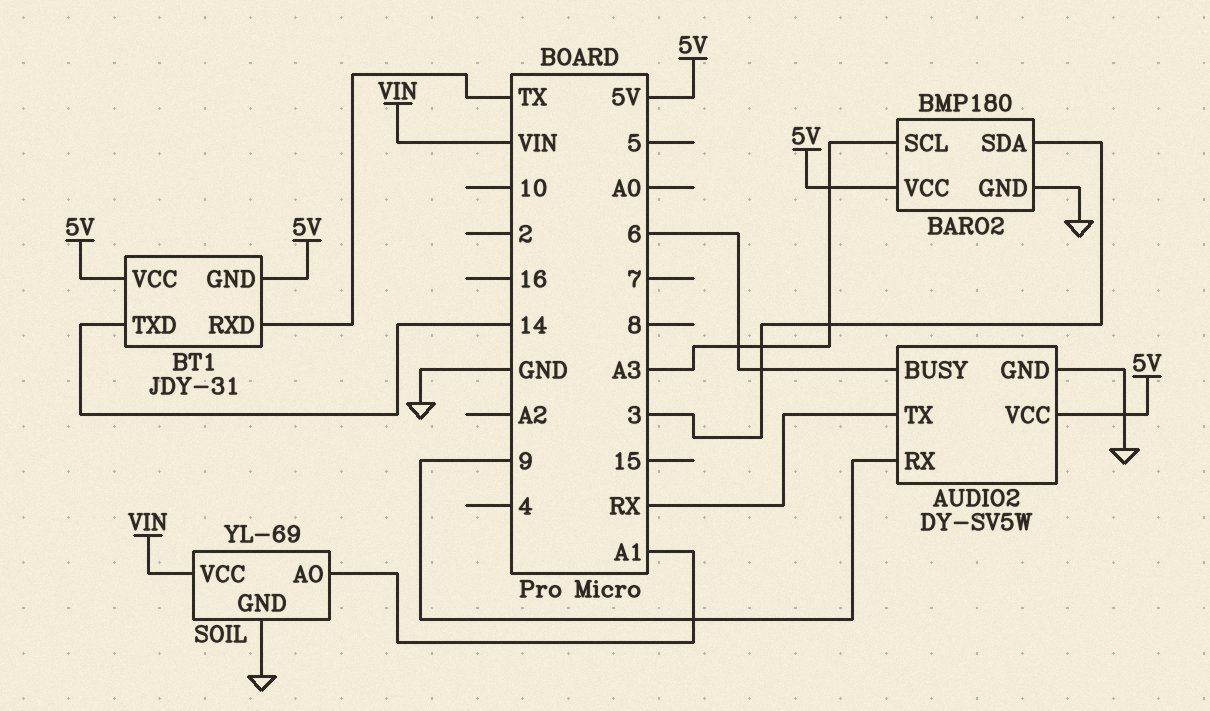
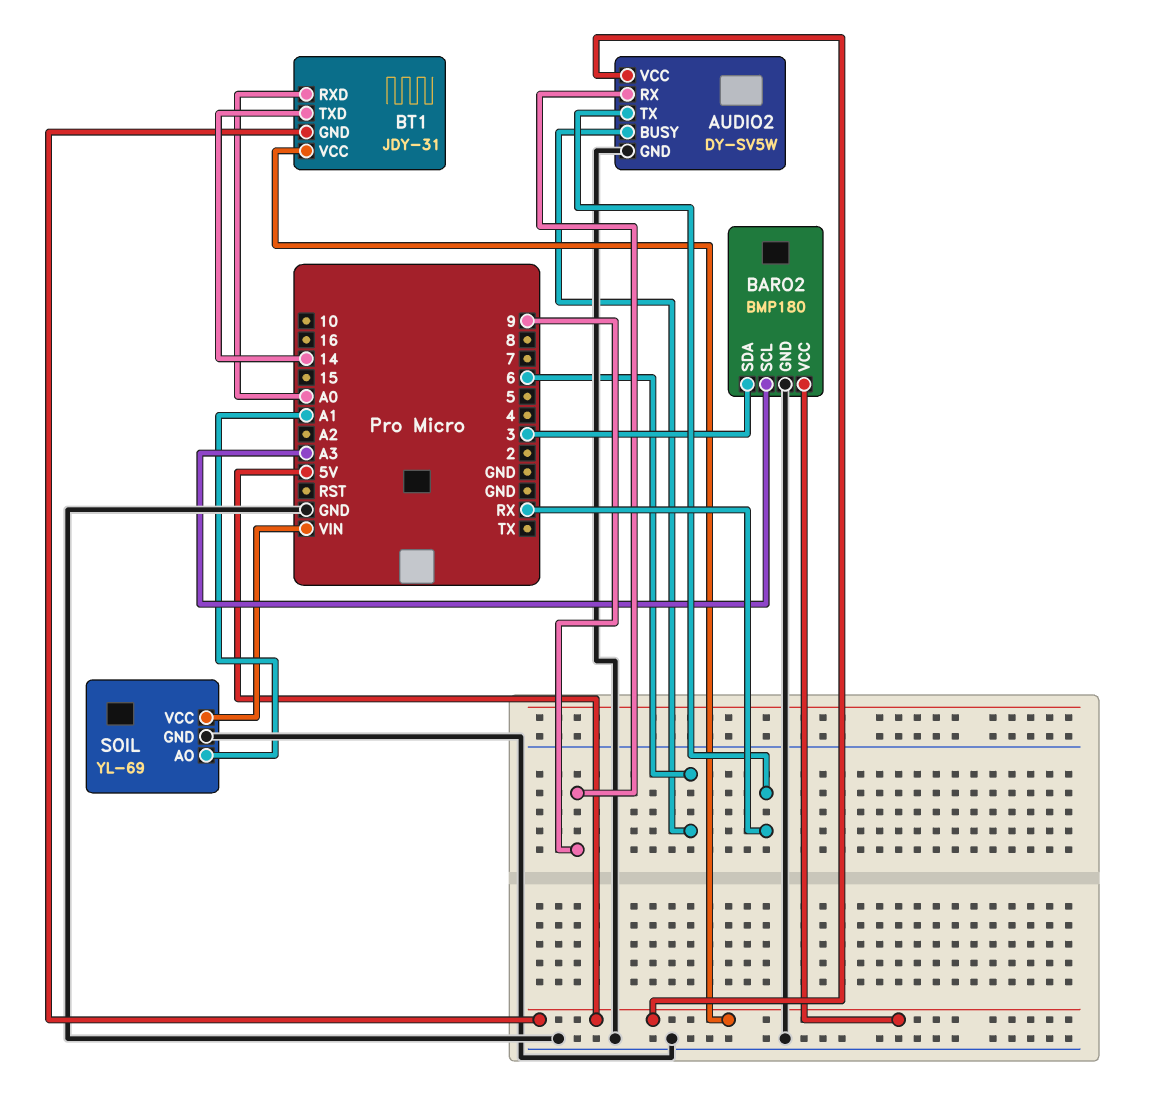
BT1 pin RXD: TX -> A0

